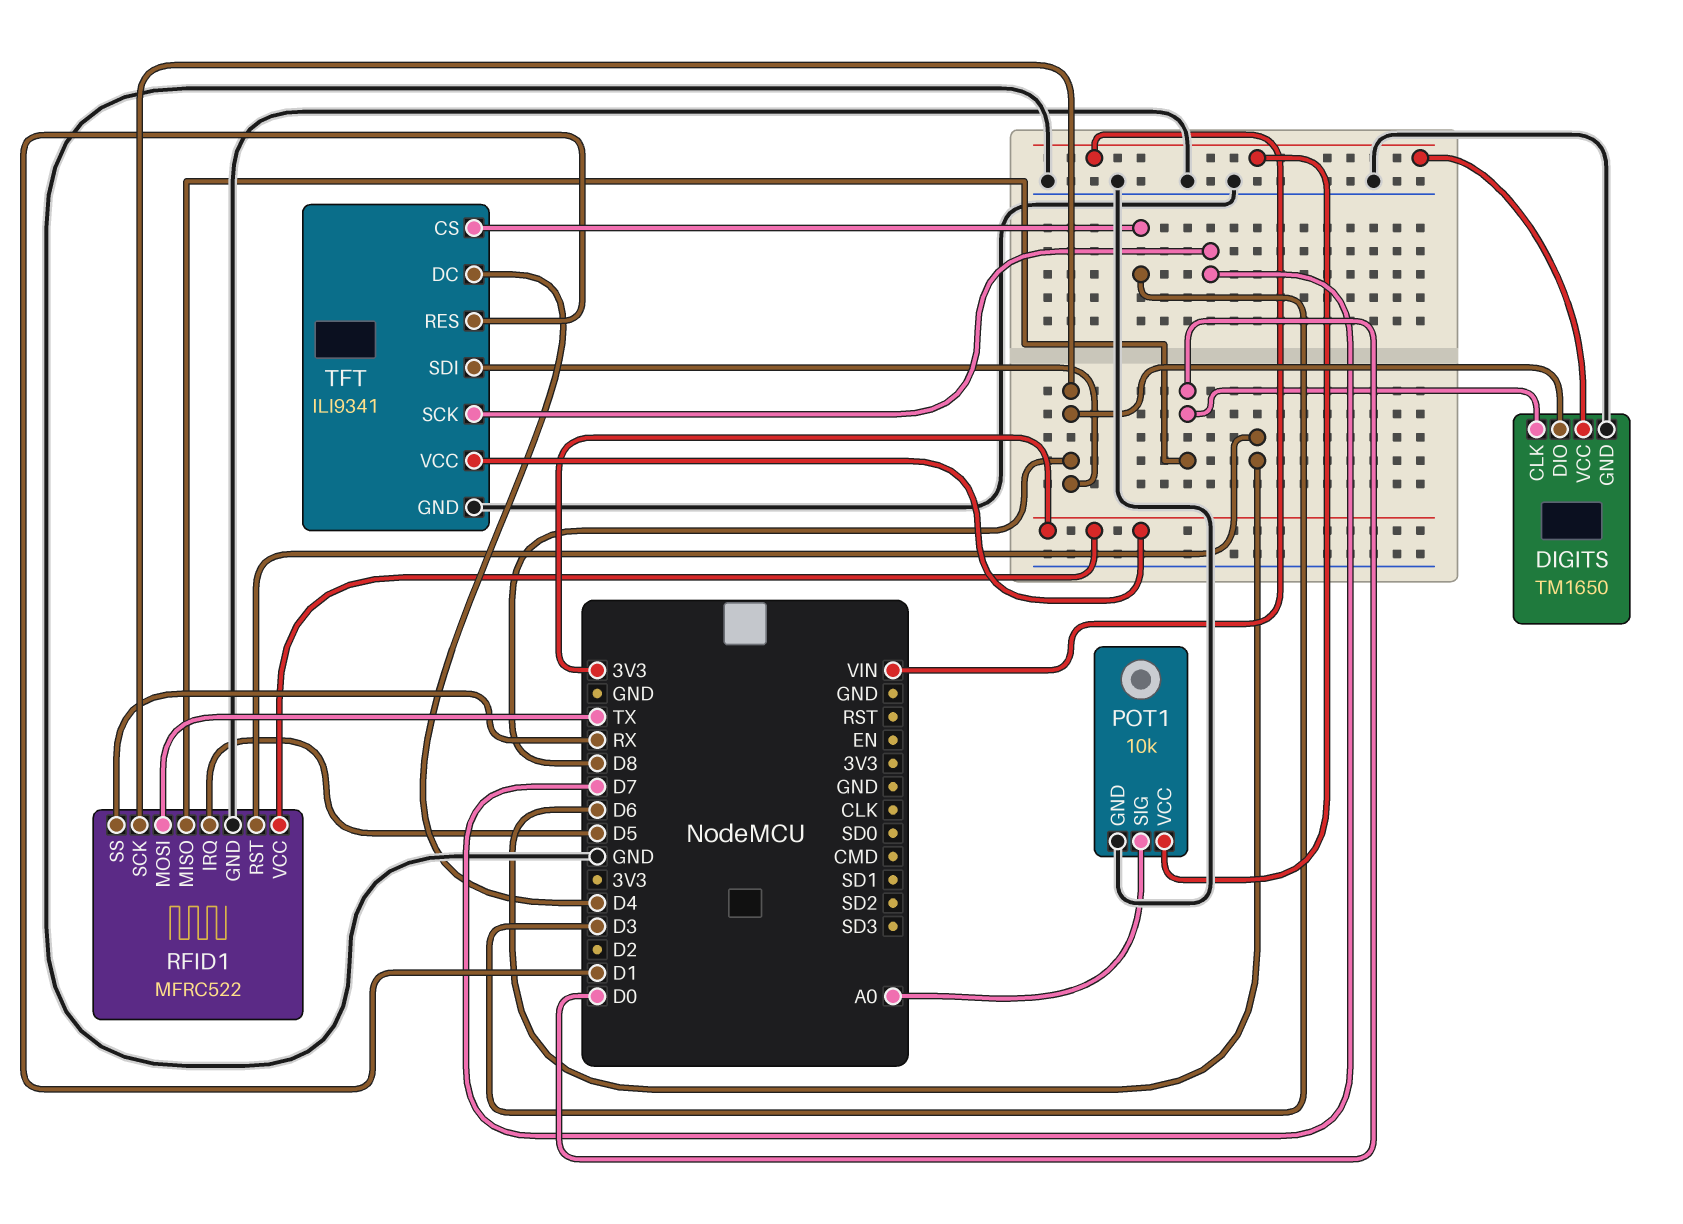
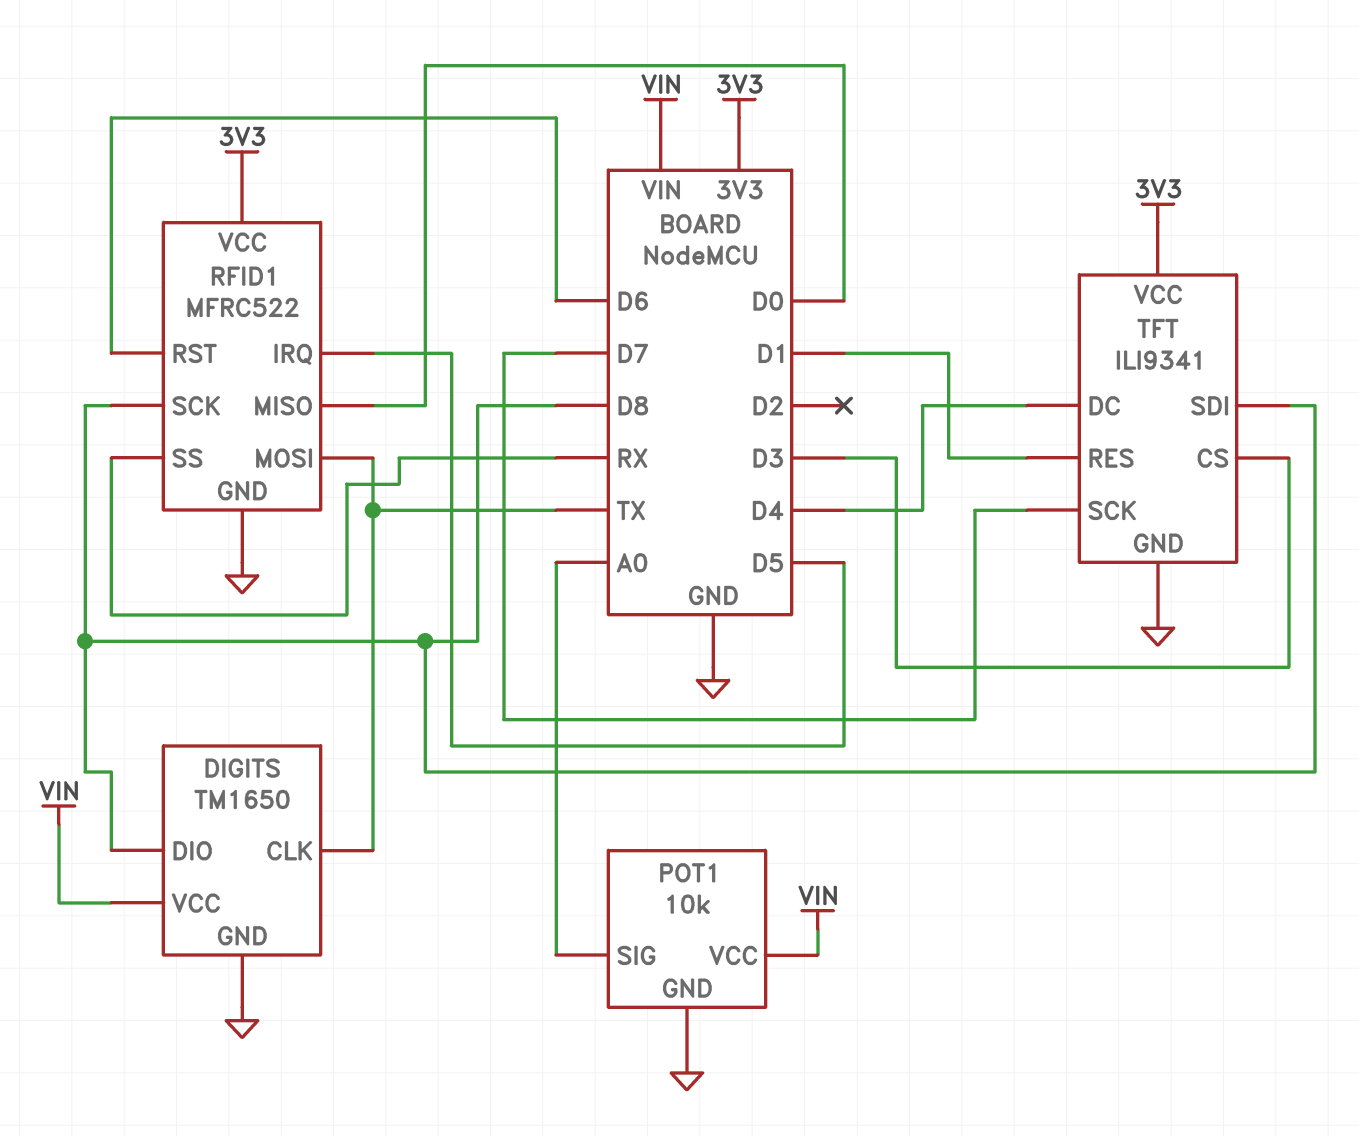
DIGITS pin CLK: D0 -> TX

